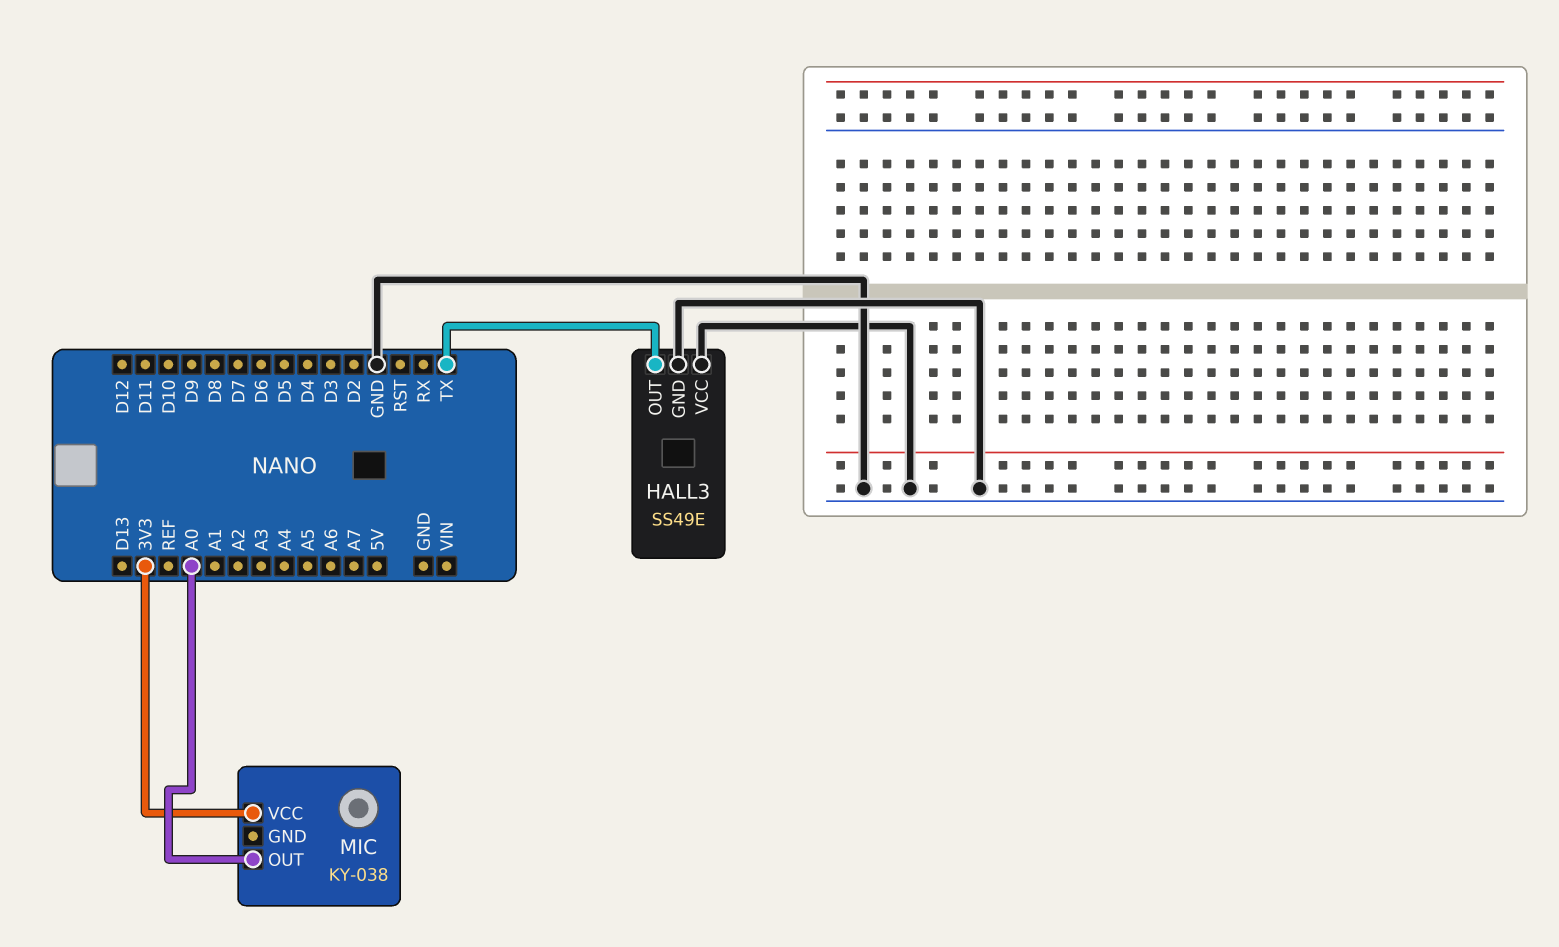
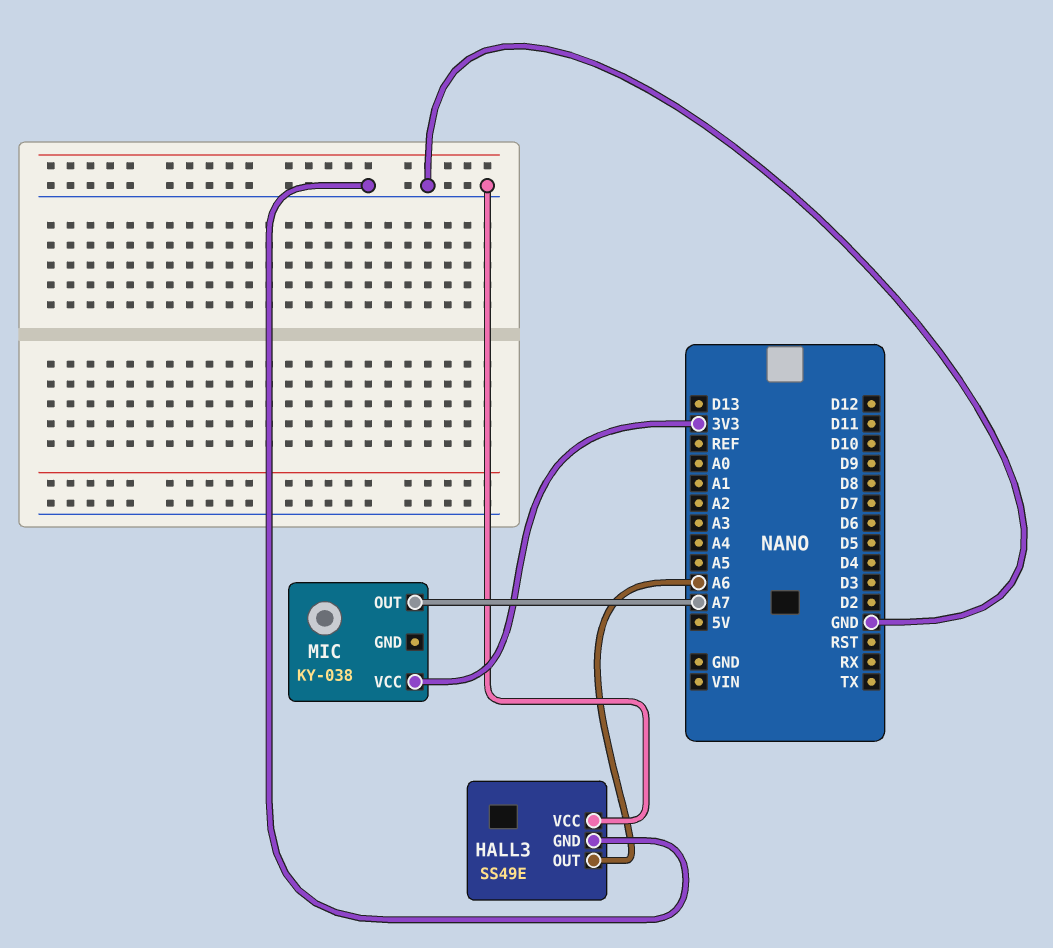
HALL3 pin OUT: TX -> A6
MIC pin OUT: A0 -> A7

